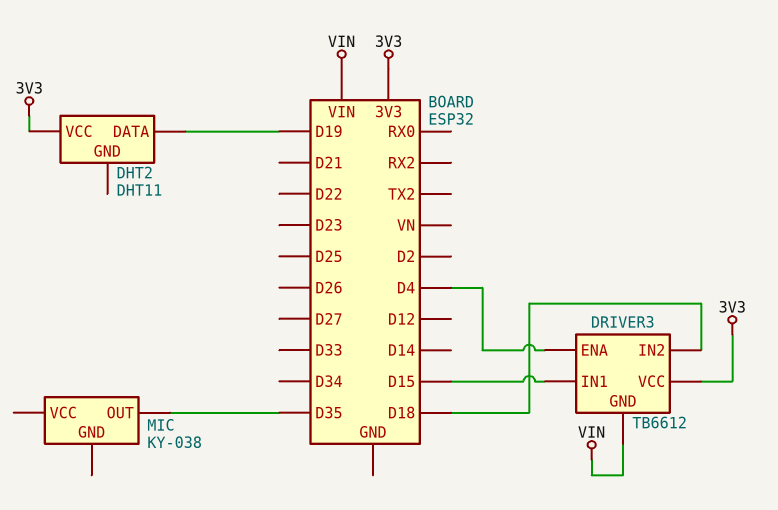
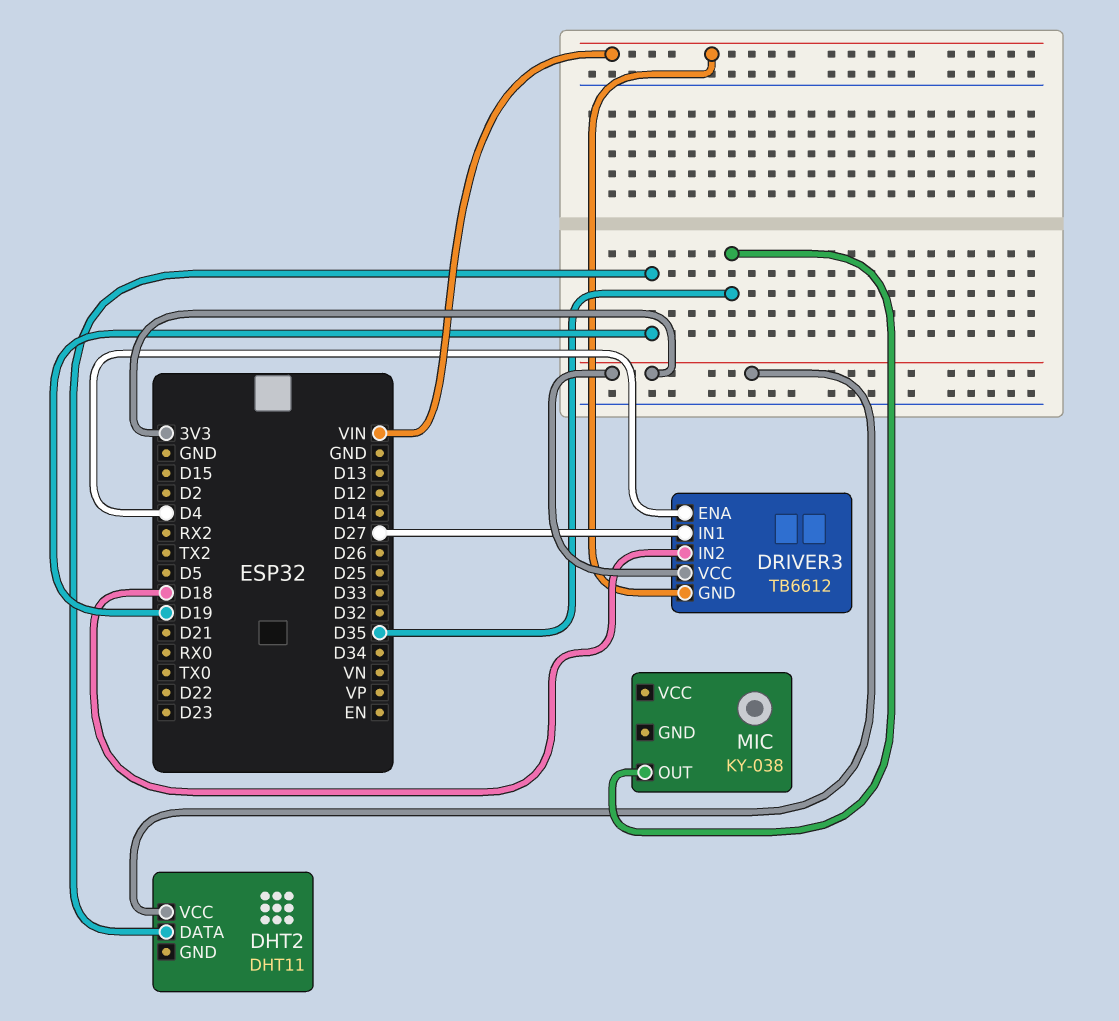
DRIVER3 pin IN1: D15 -> D27

